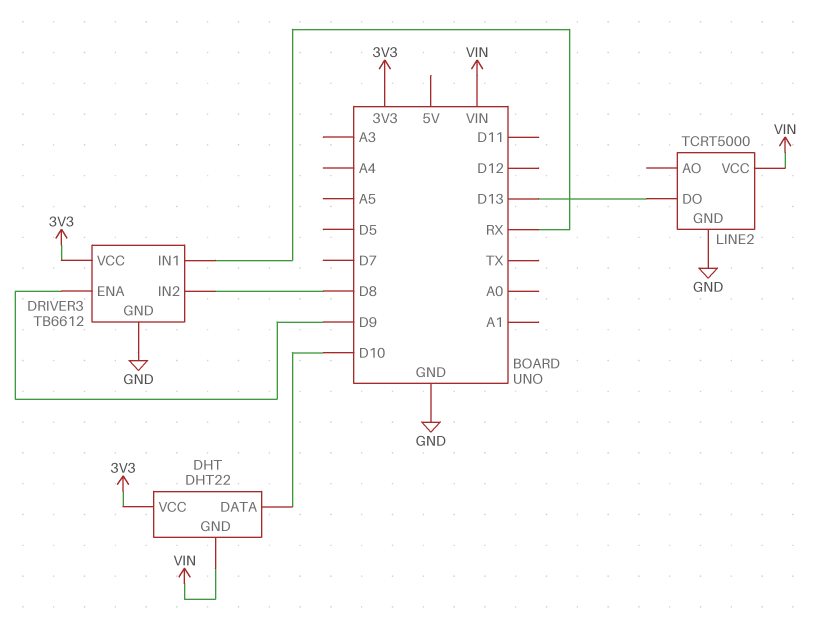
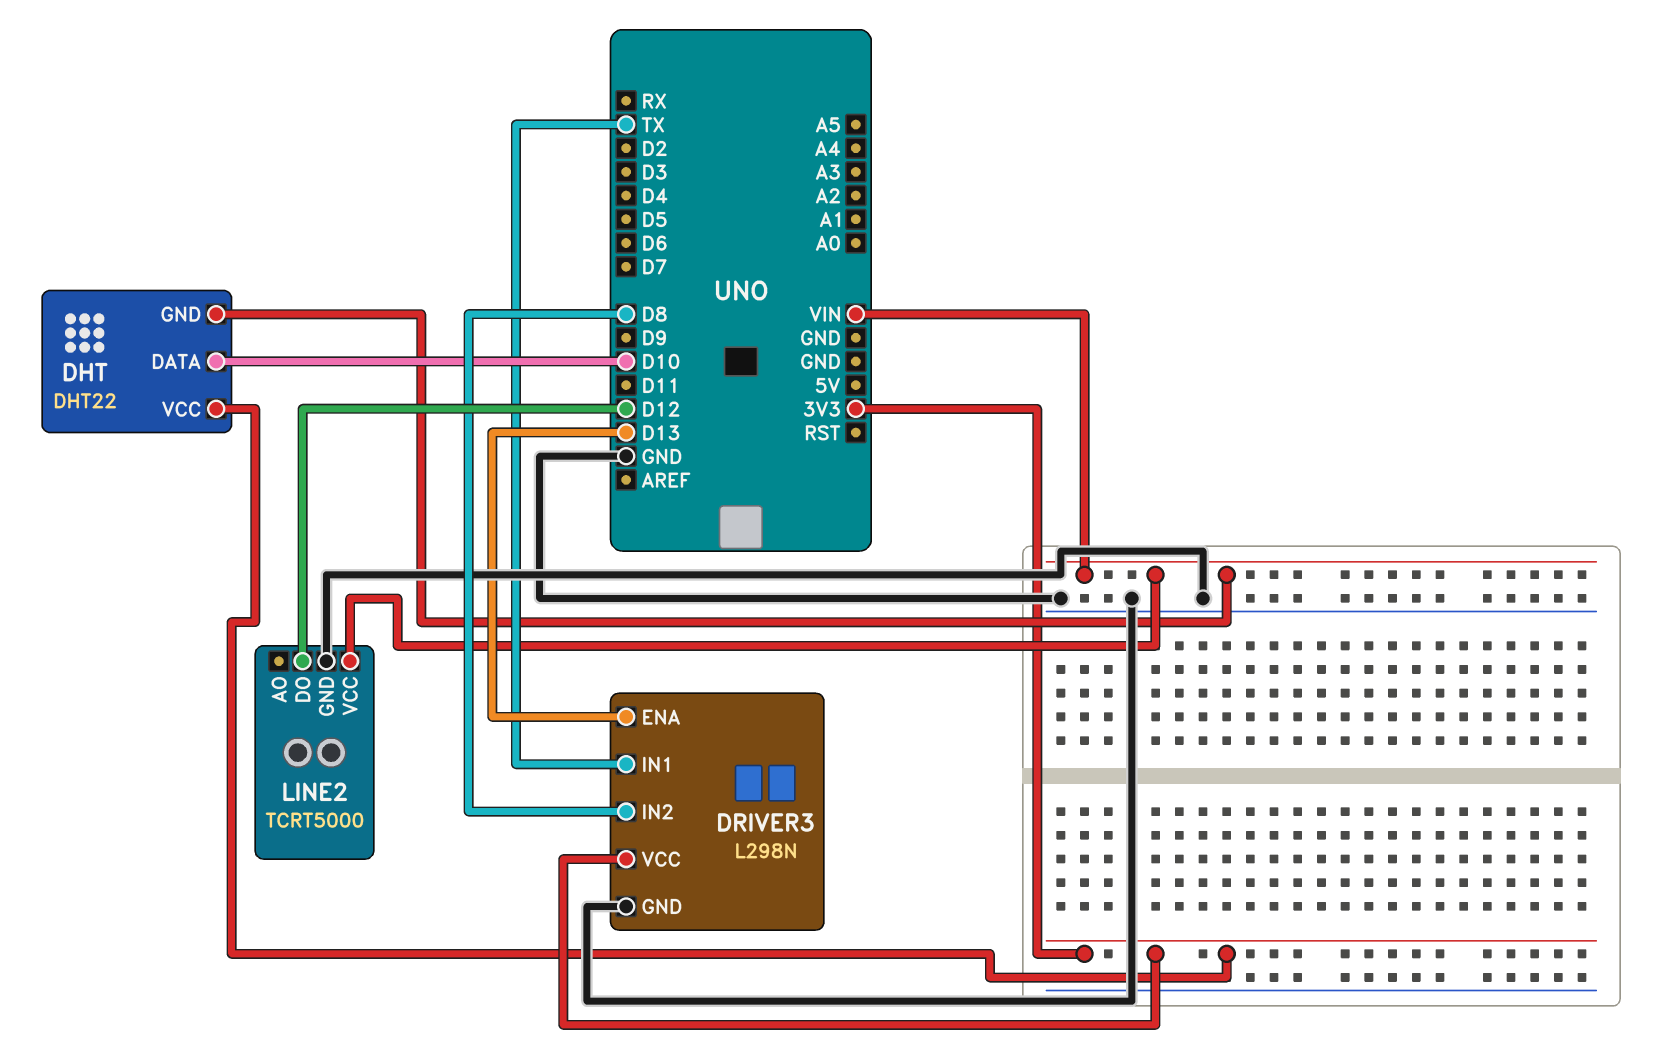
DRIVER3: TB6612 -> L298N
DRIVER3 pin ENA: D9 -> D13
DRIVER3 pin IN1: RX -> TX
LINE2 pin DO: D13 -> D12

